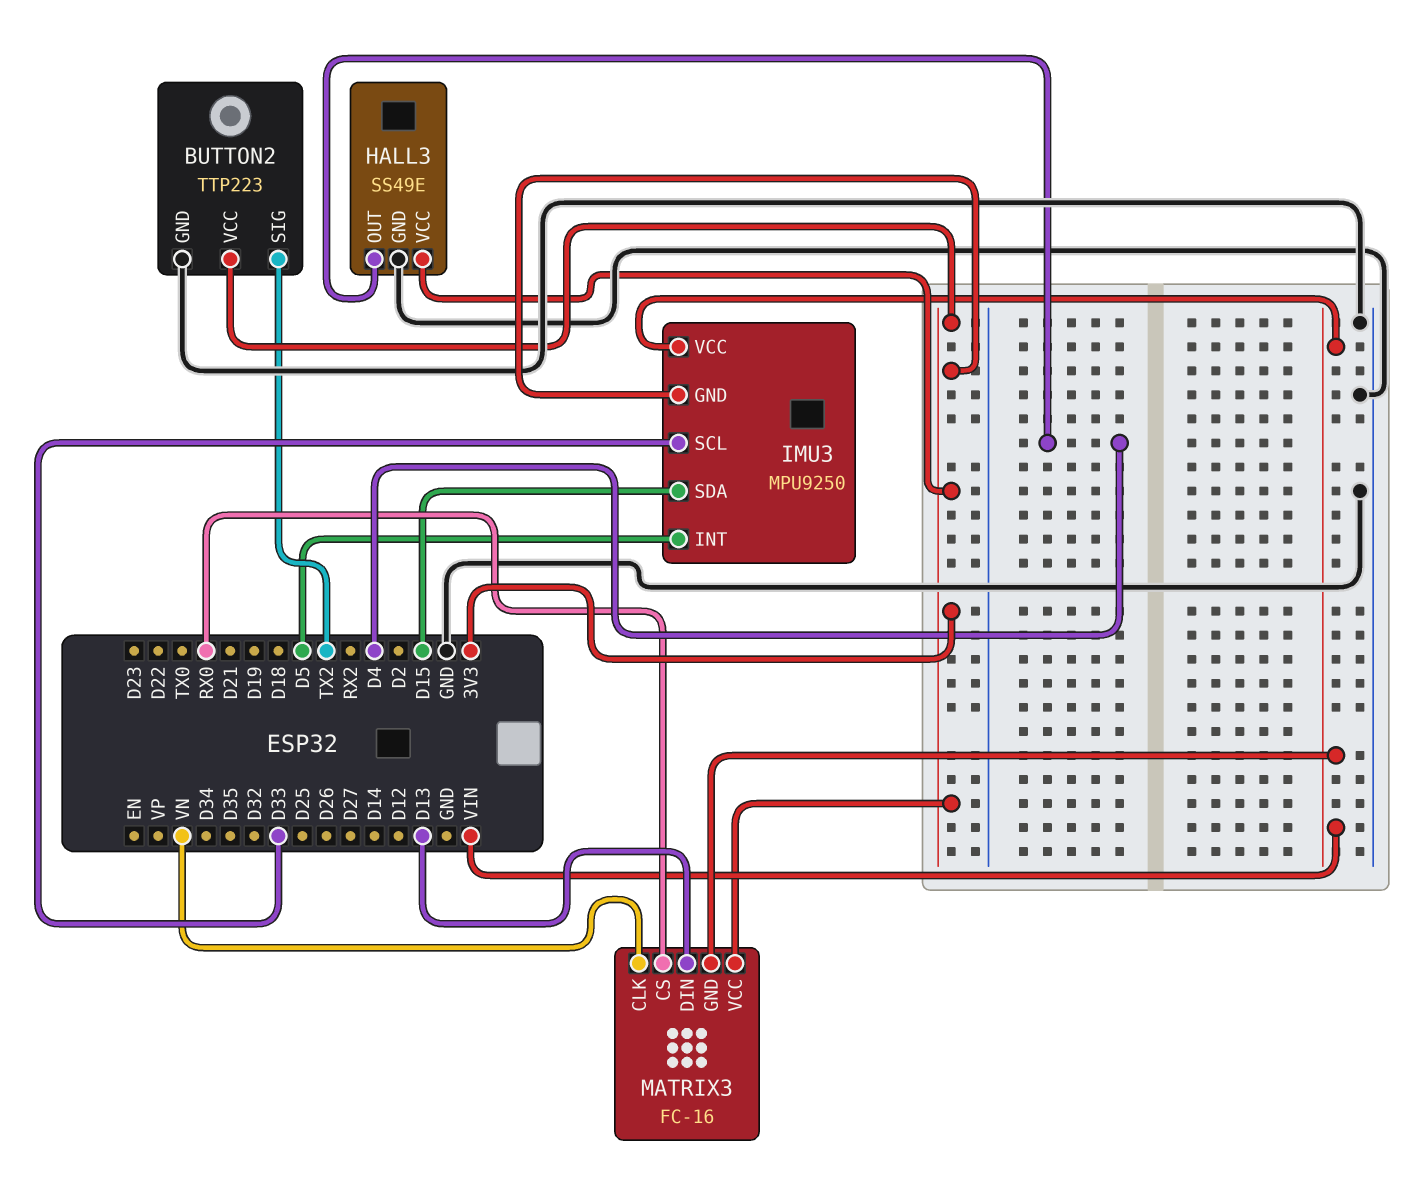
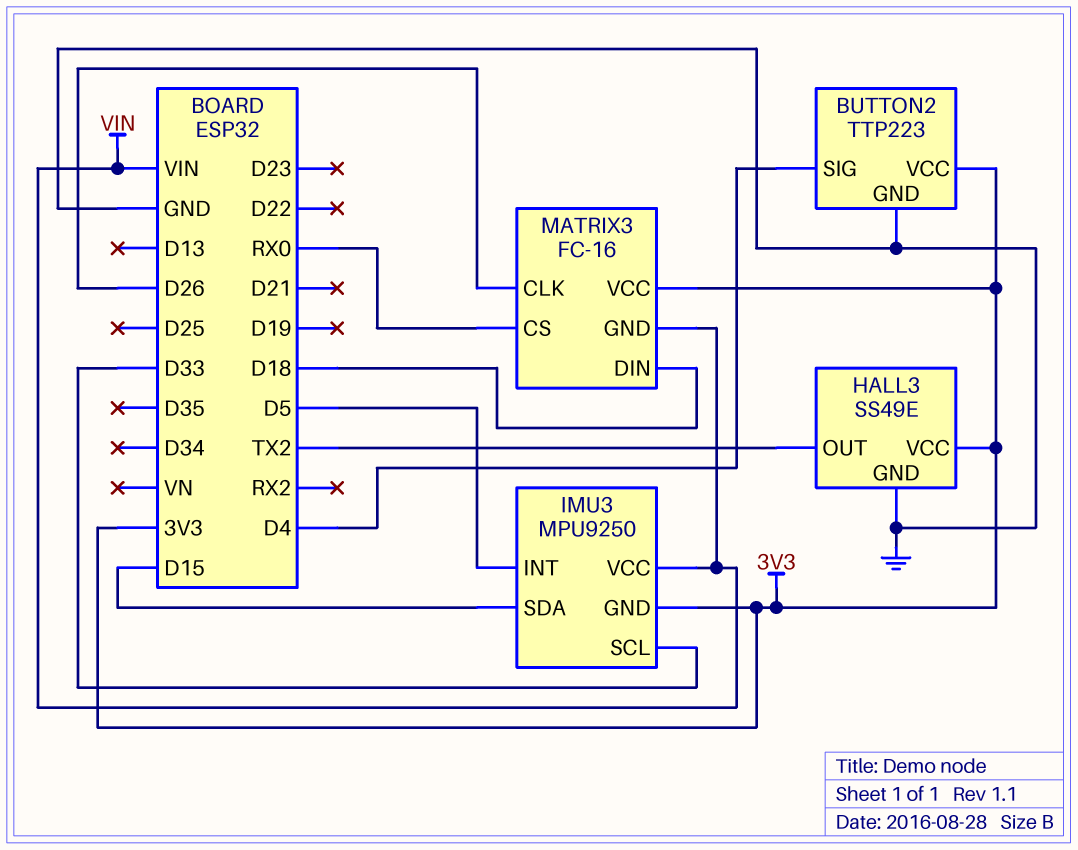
BUTTON2 pin SIG: TX2 -> D4
HALL3 pin OUT: D4 -> TX2
MATRIX3 pin CLK: VN -> D26
MATRIX3 pin DIN: D13 -> D18

